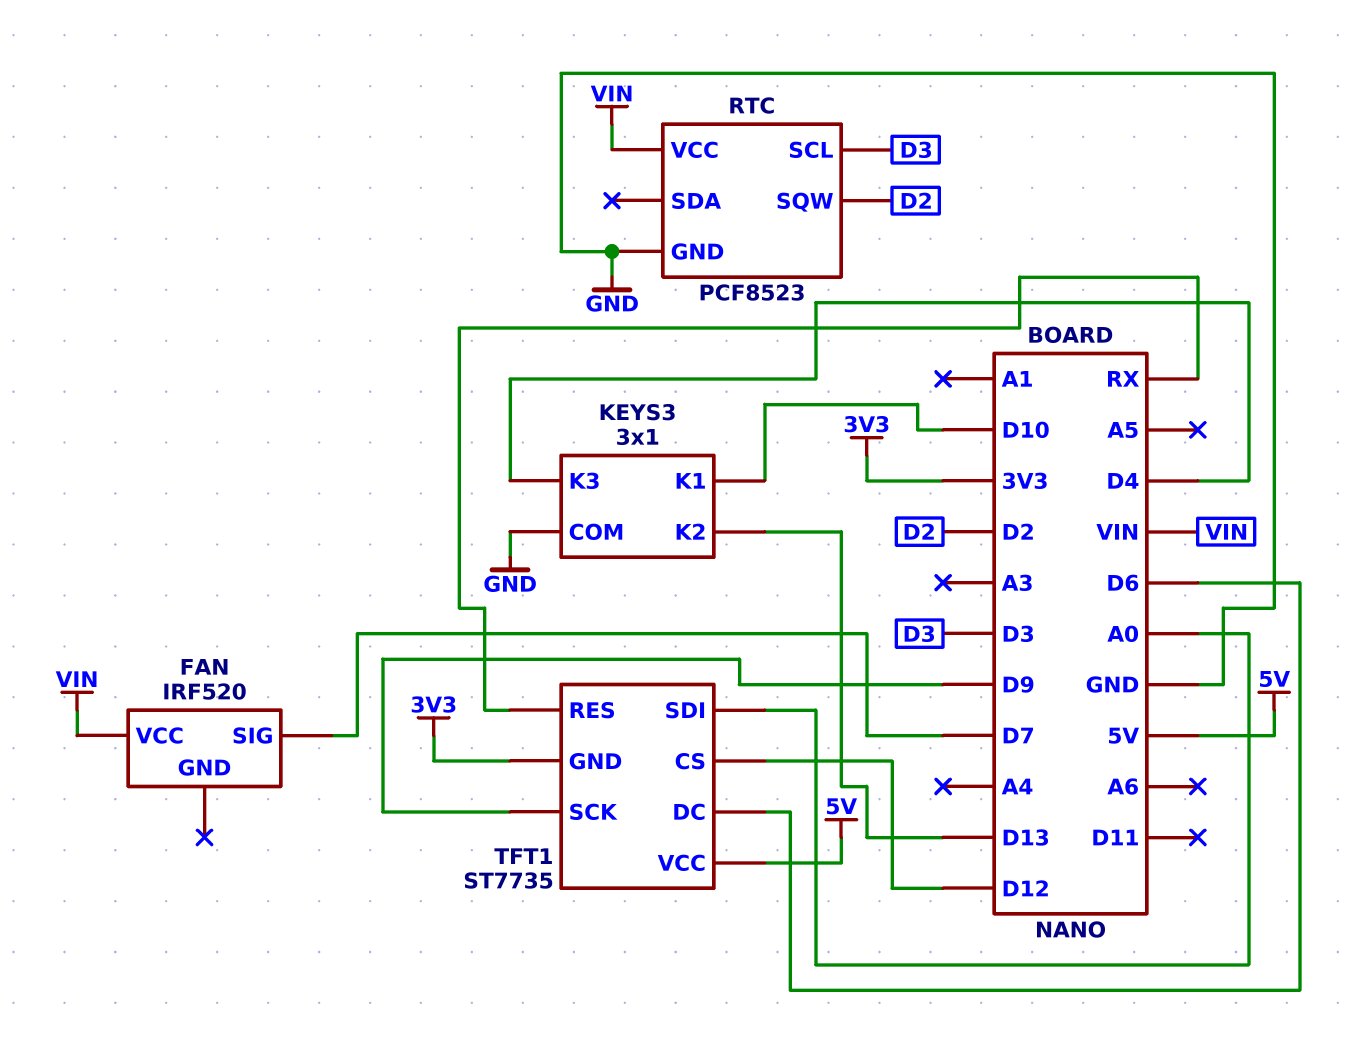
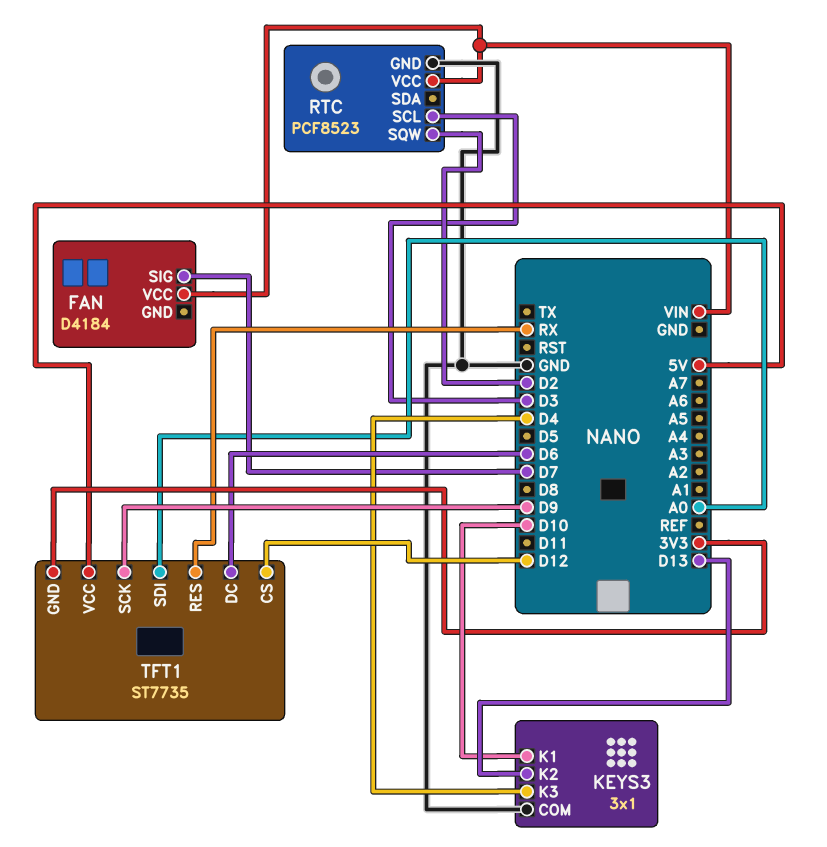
FAN: IRF520 -> D4184

